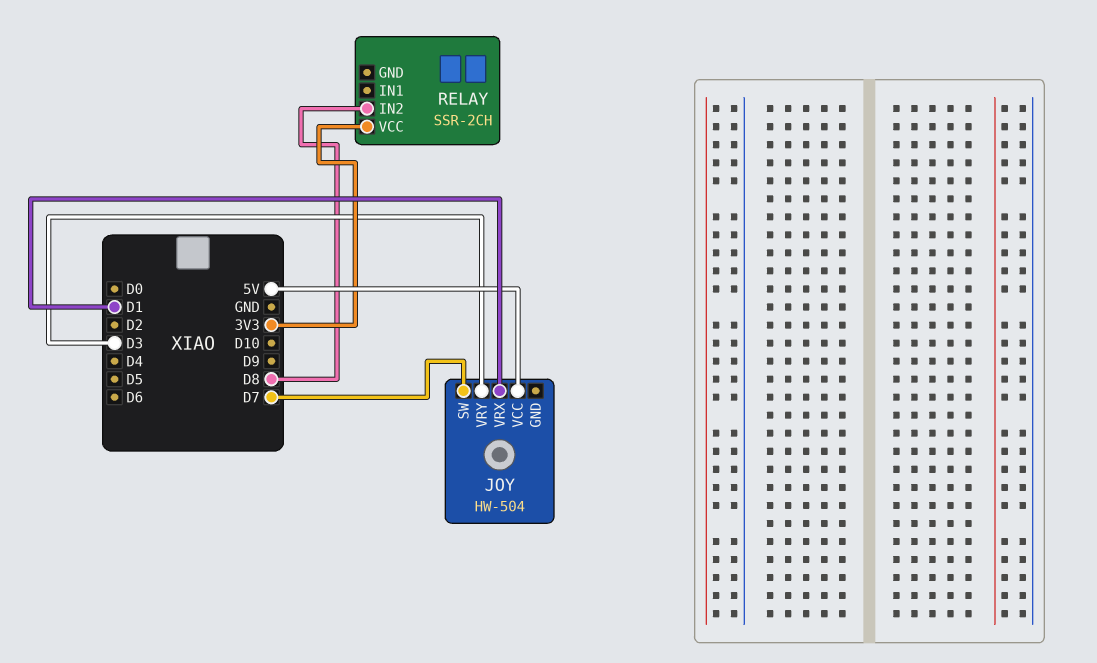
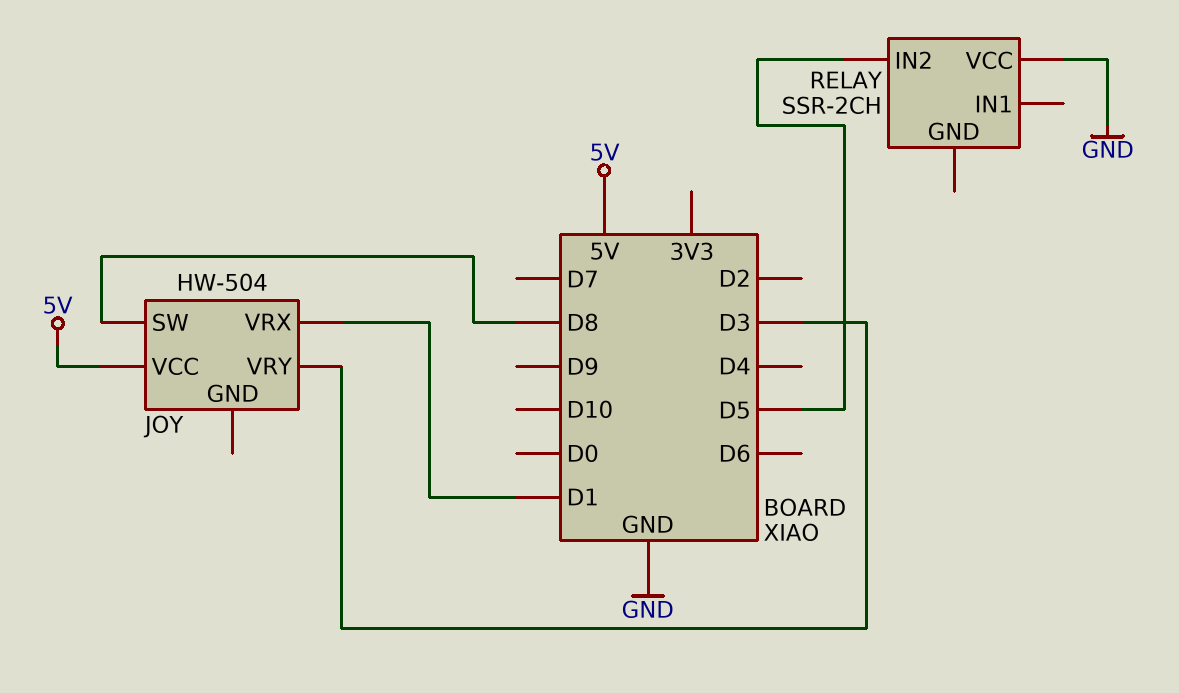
JOY pin SW: D7 -> D8
RELAY pin IN2: D8 -> D5
RELAY pin VCC: 3V3 -> GND

